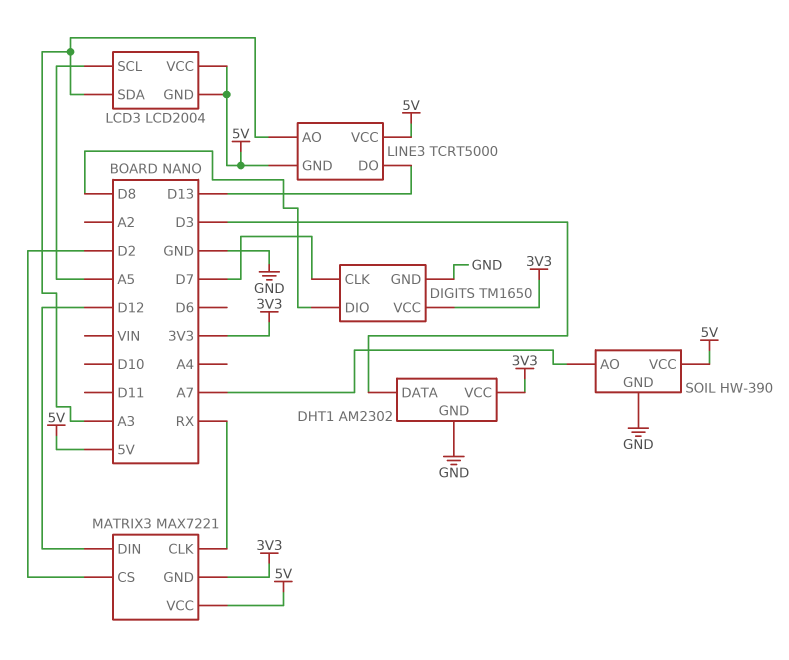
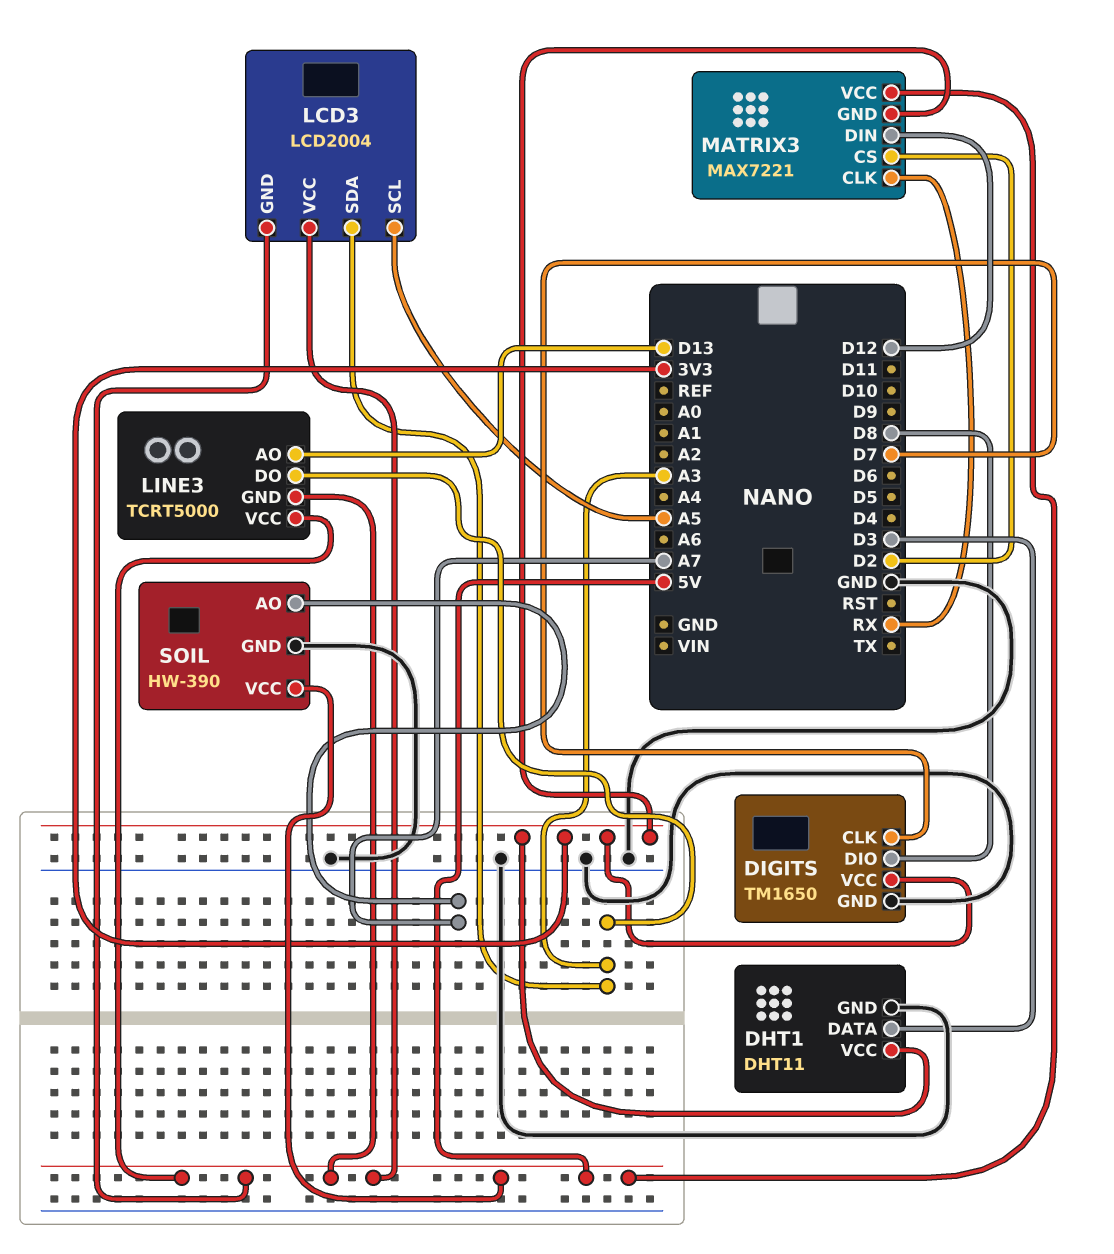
DHT1: AM2302 -> DHT11
LINE3 pin AO: A3 -> D13
LINE3 pin DO: D13 -> A3

